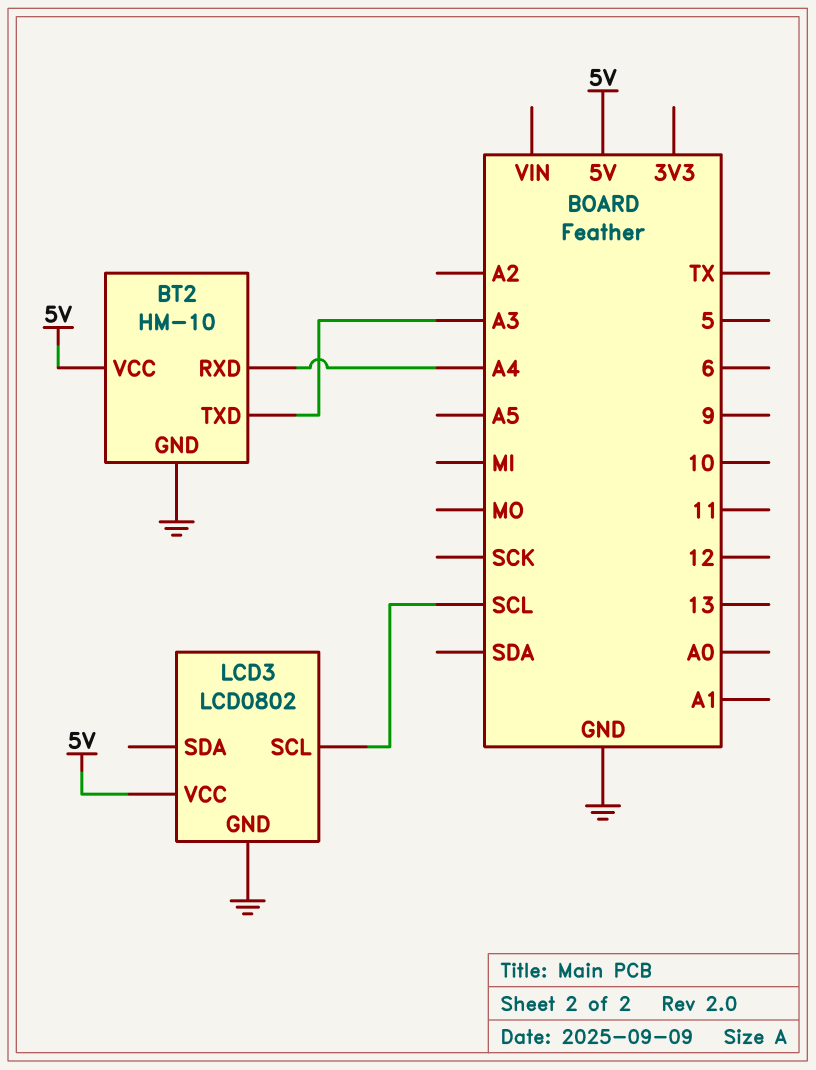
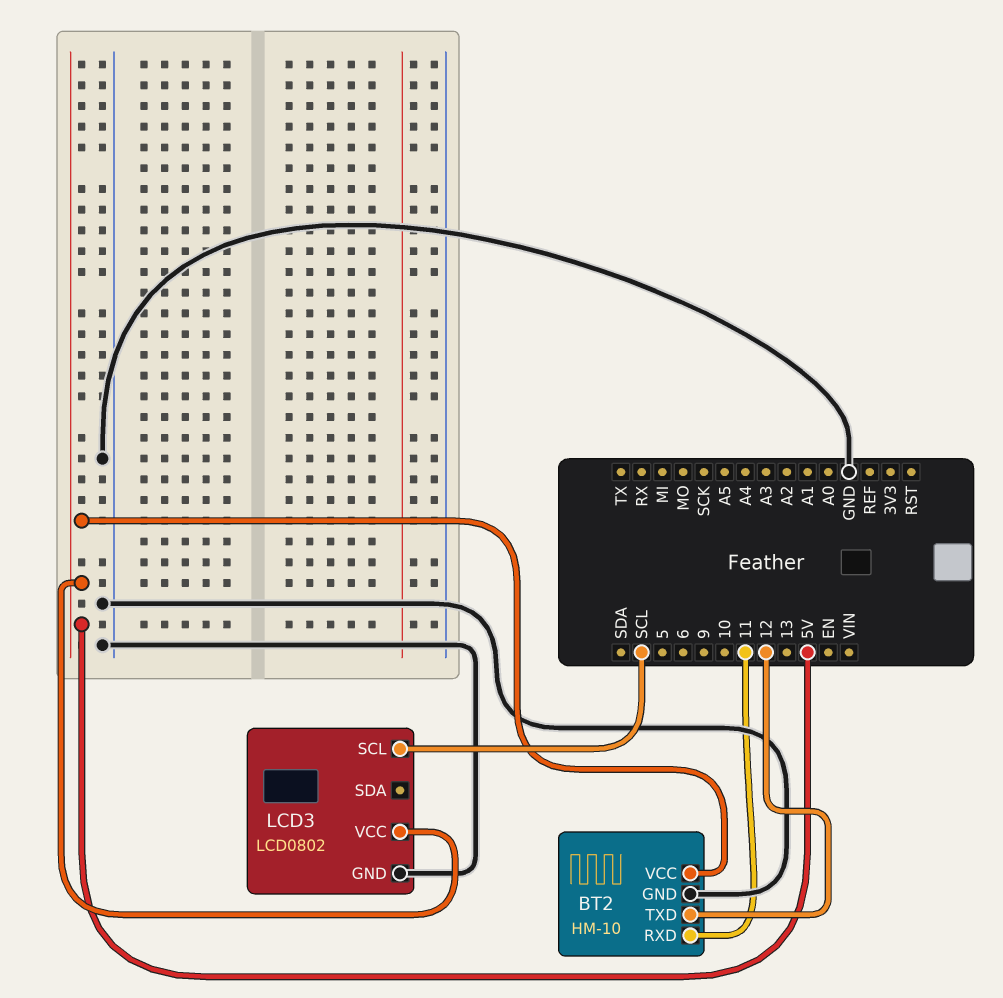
BT2 pin RXD: A4 -> 11
BT2 pin TXD: A3 -> 12

